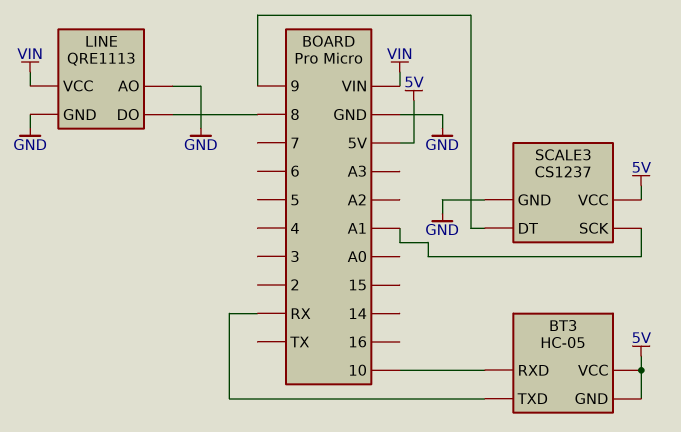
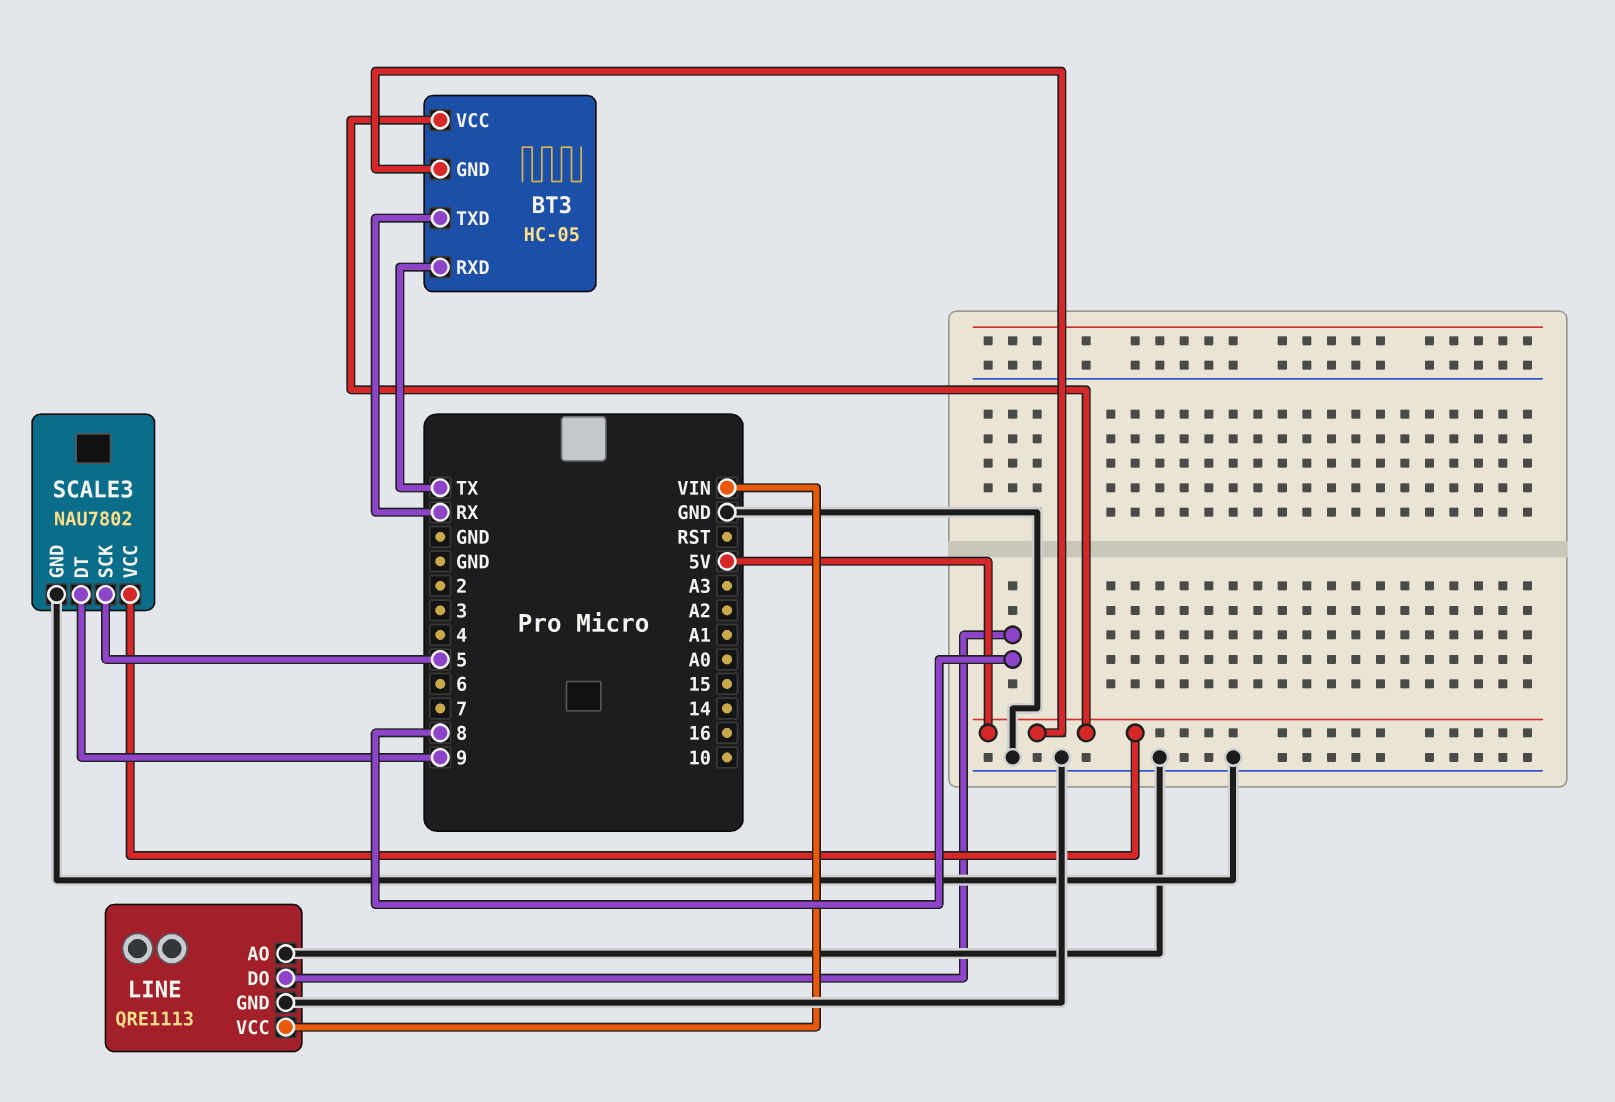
BT3 pin RXD: 10 -> TX
SCALE3: CS1237 -> NAU7802
SCALE3 pin SCK: A1 -> 5

